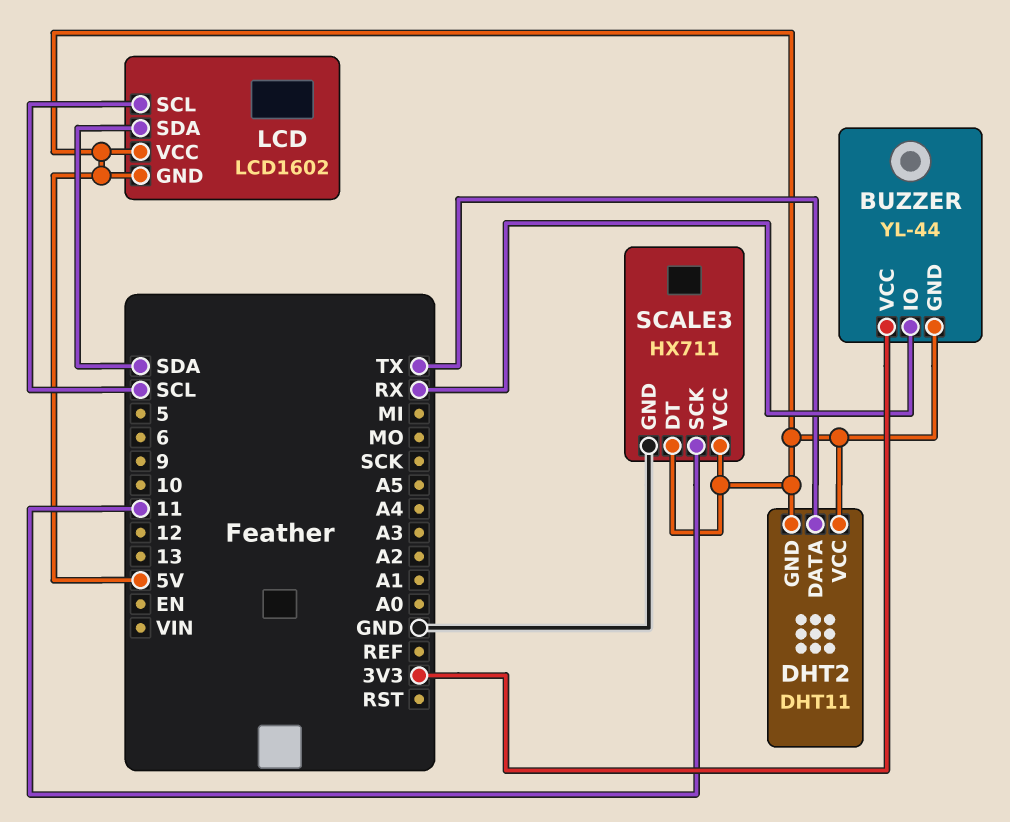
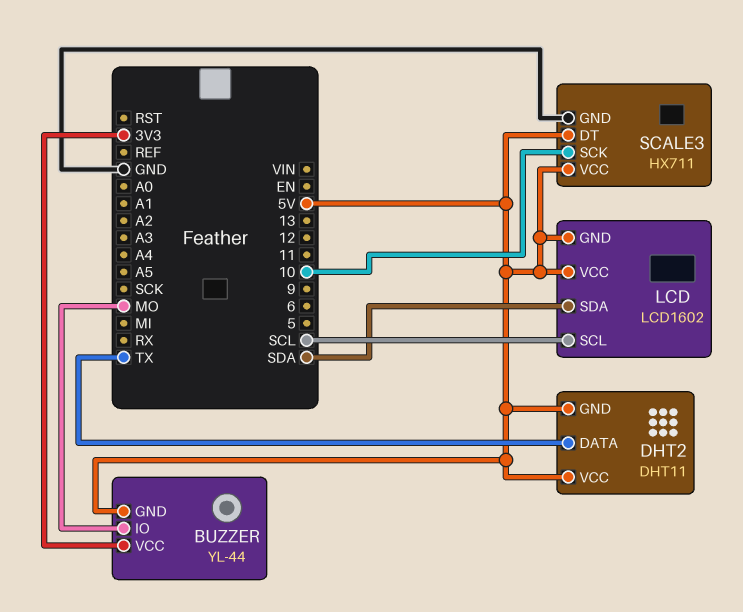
BUZZER pin IO: RX -> MO
SCALE3 pin SCK: 11 -> 10

